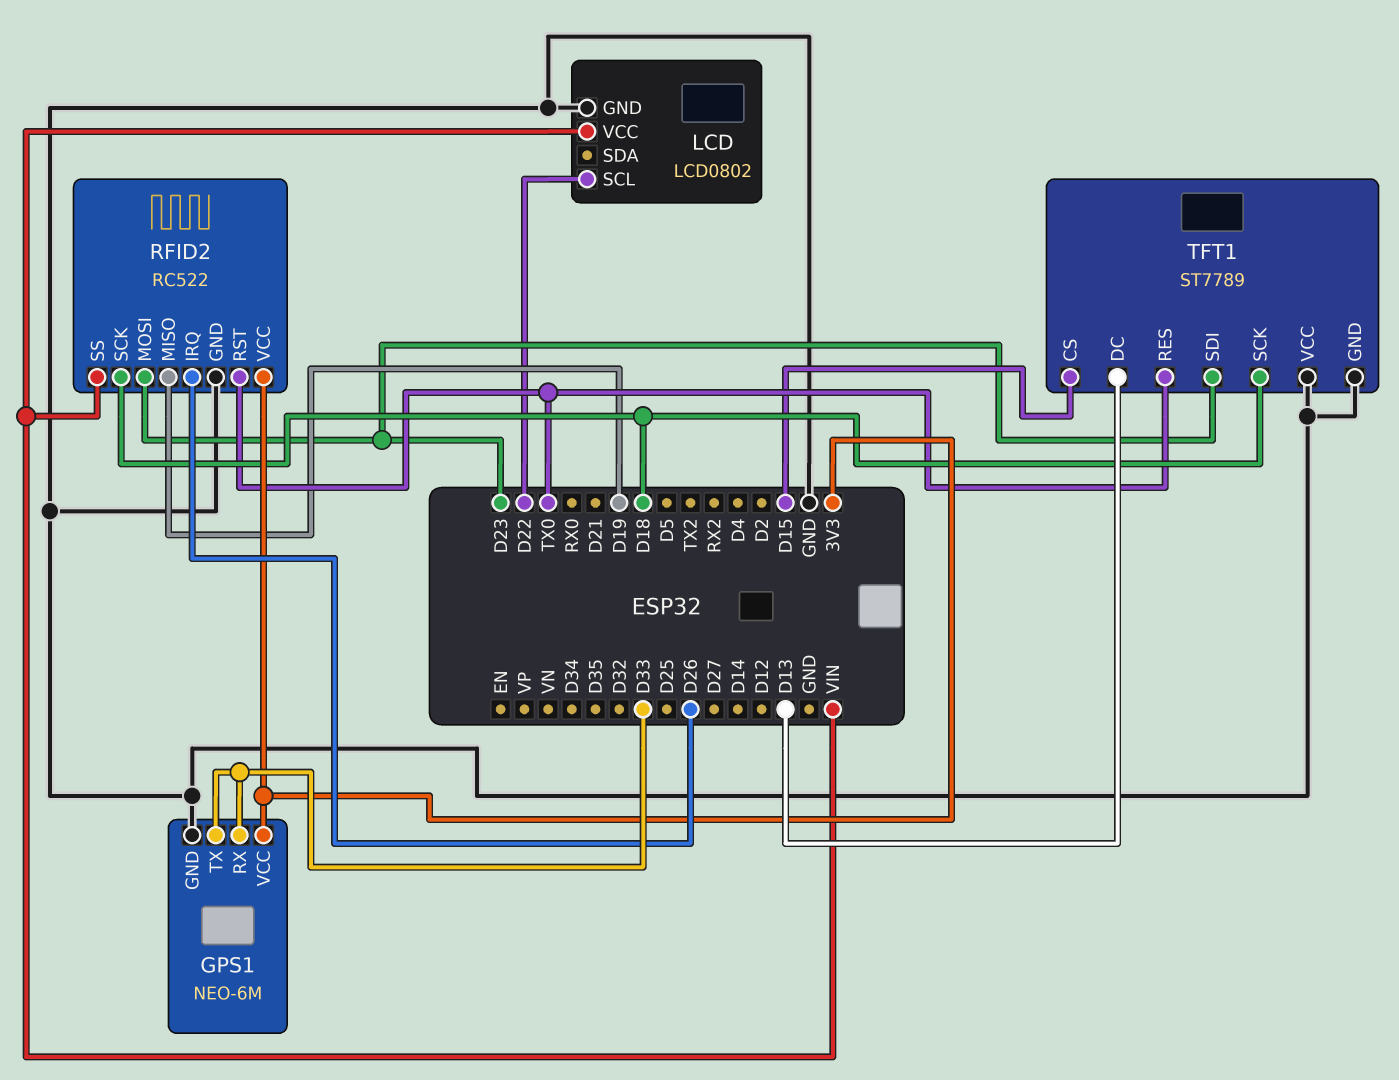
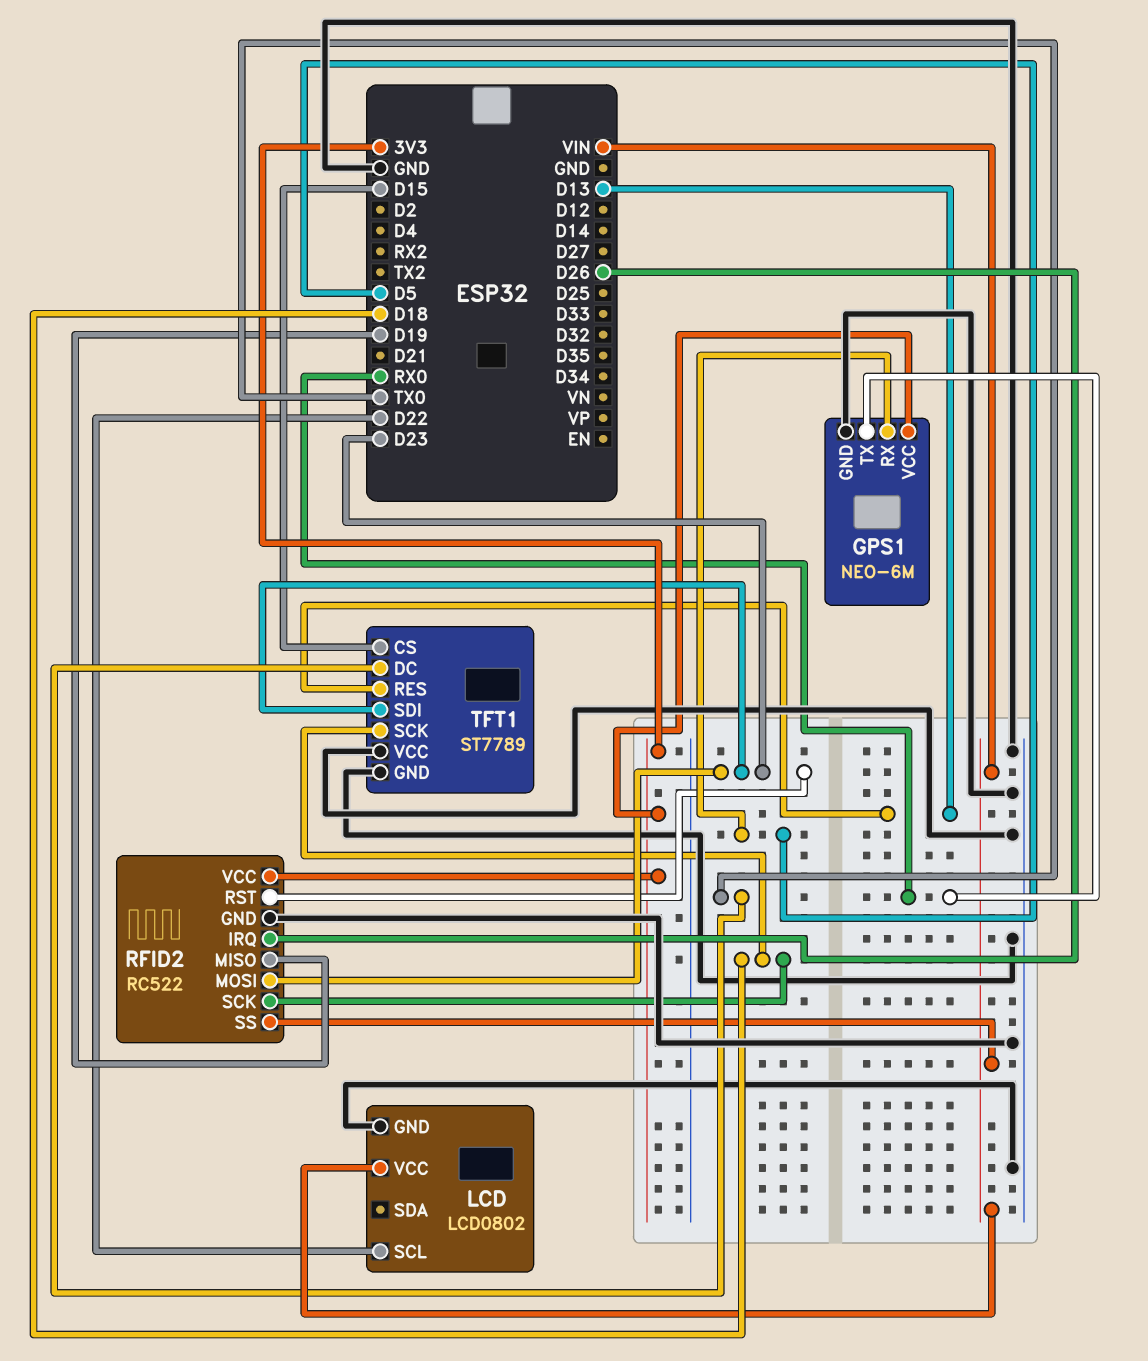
GPS1 pin RX: D33 -> D5
GPS1 pin TX: D33 -> RX0
RFID2 pin RST: TX0 -> D23
TFT1 pin DC: D13 -> TX0
TFT1 pin RES: TX0 -> D13

